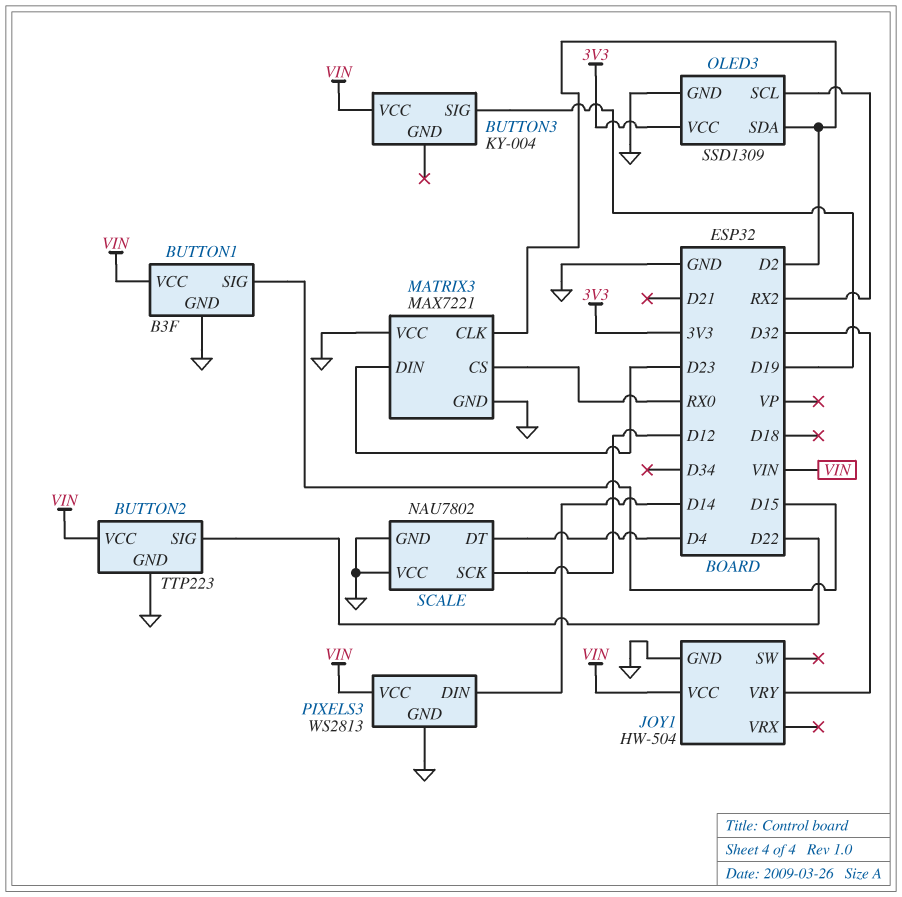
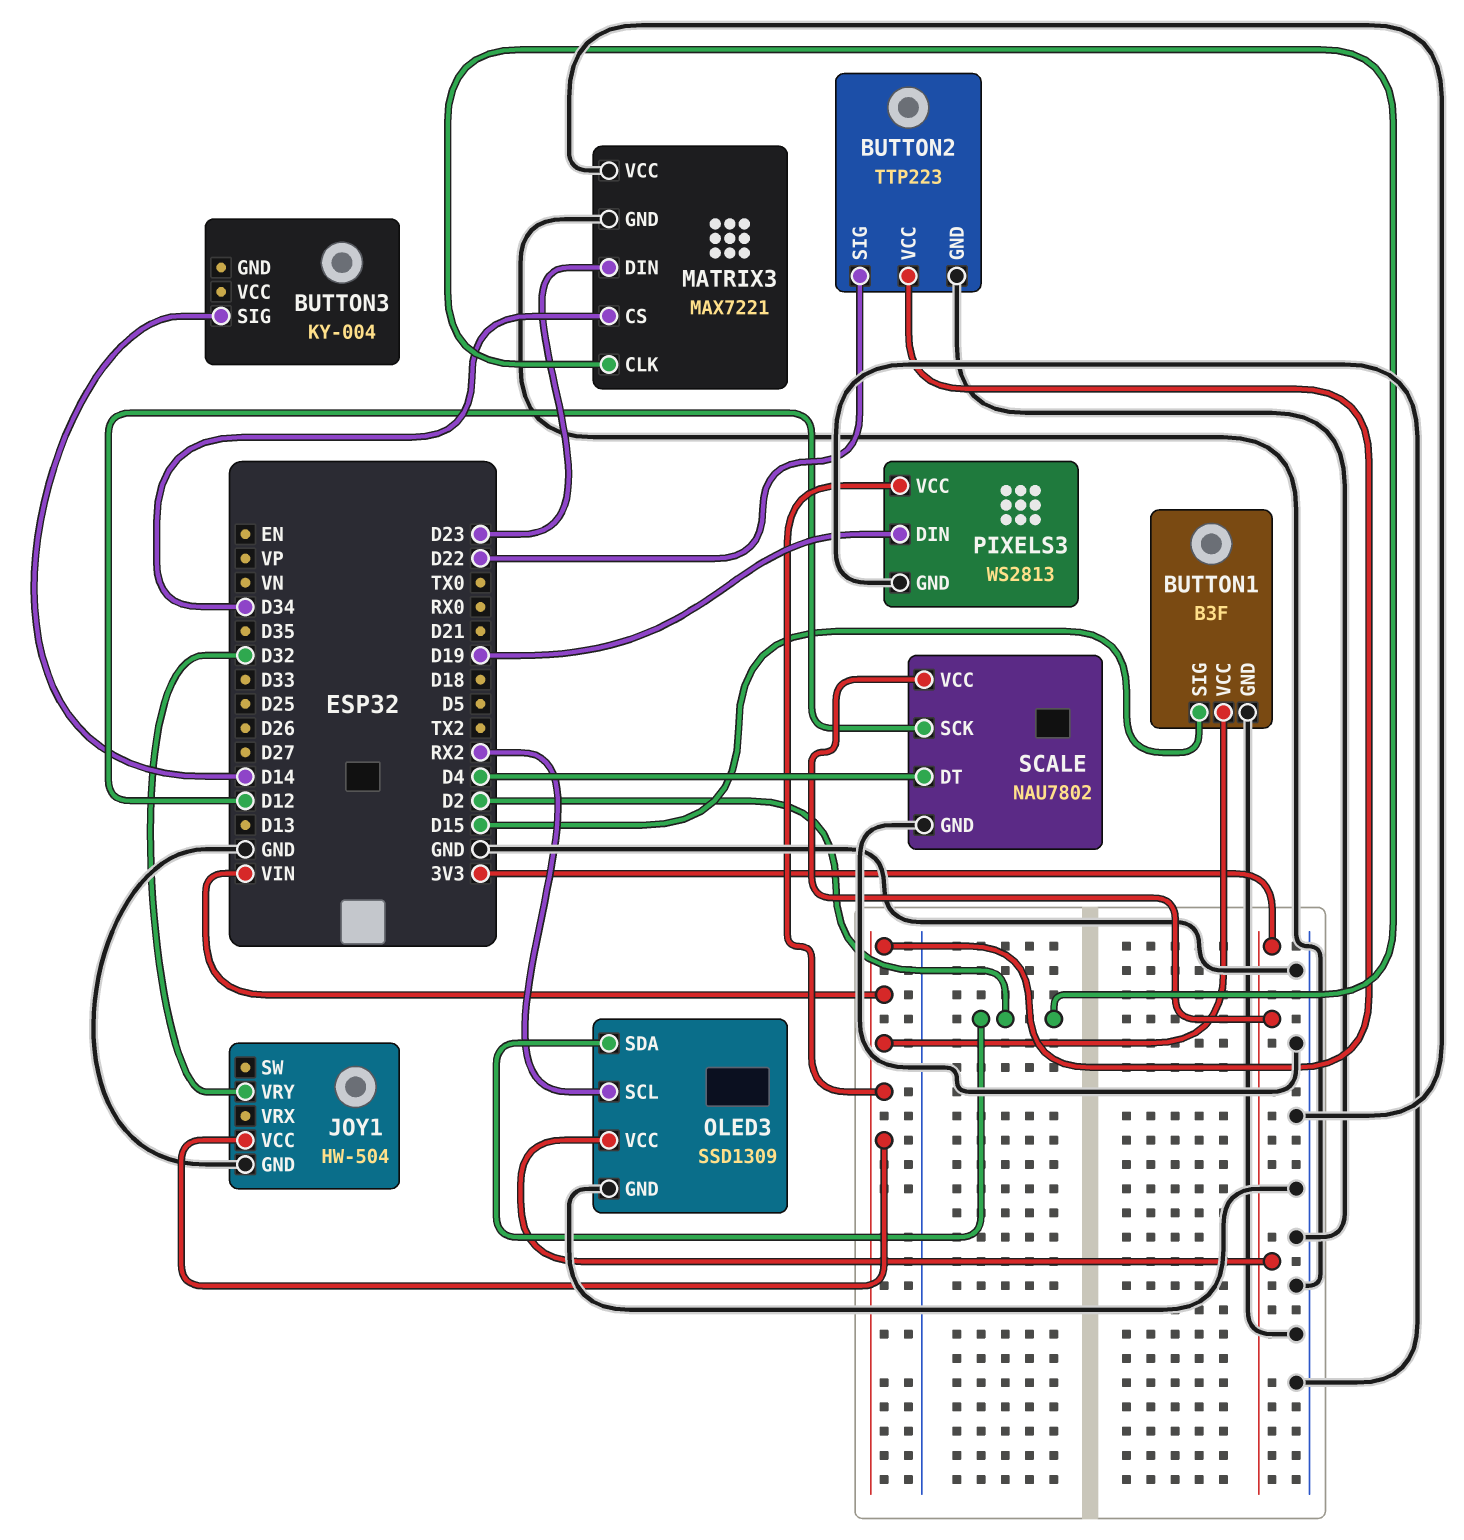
BUTTON3 pin SIG: D19 -> D14
BUTTON3 pin VCC: VIN -> none
MATRIX3 pin CS: RX0 -> D34
PIXELS3 pin DIN: D14 -> D19
SCALE pin VCC: GND -> 3V3

